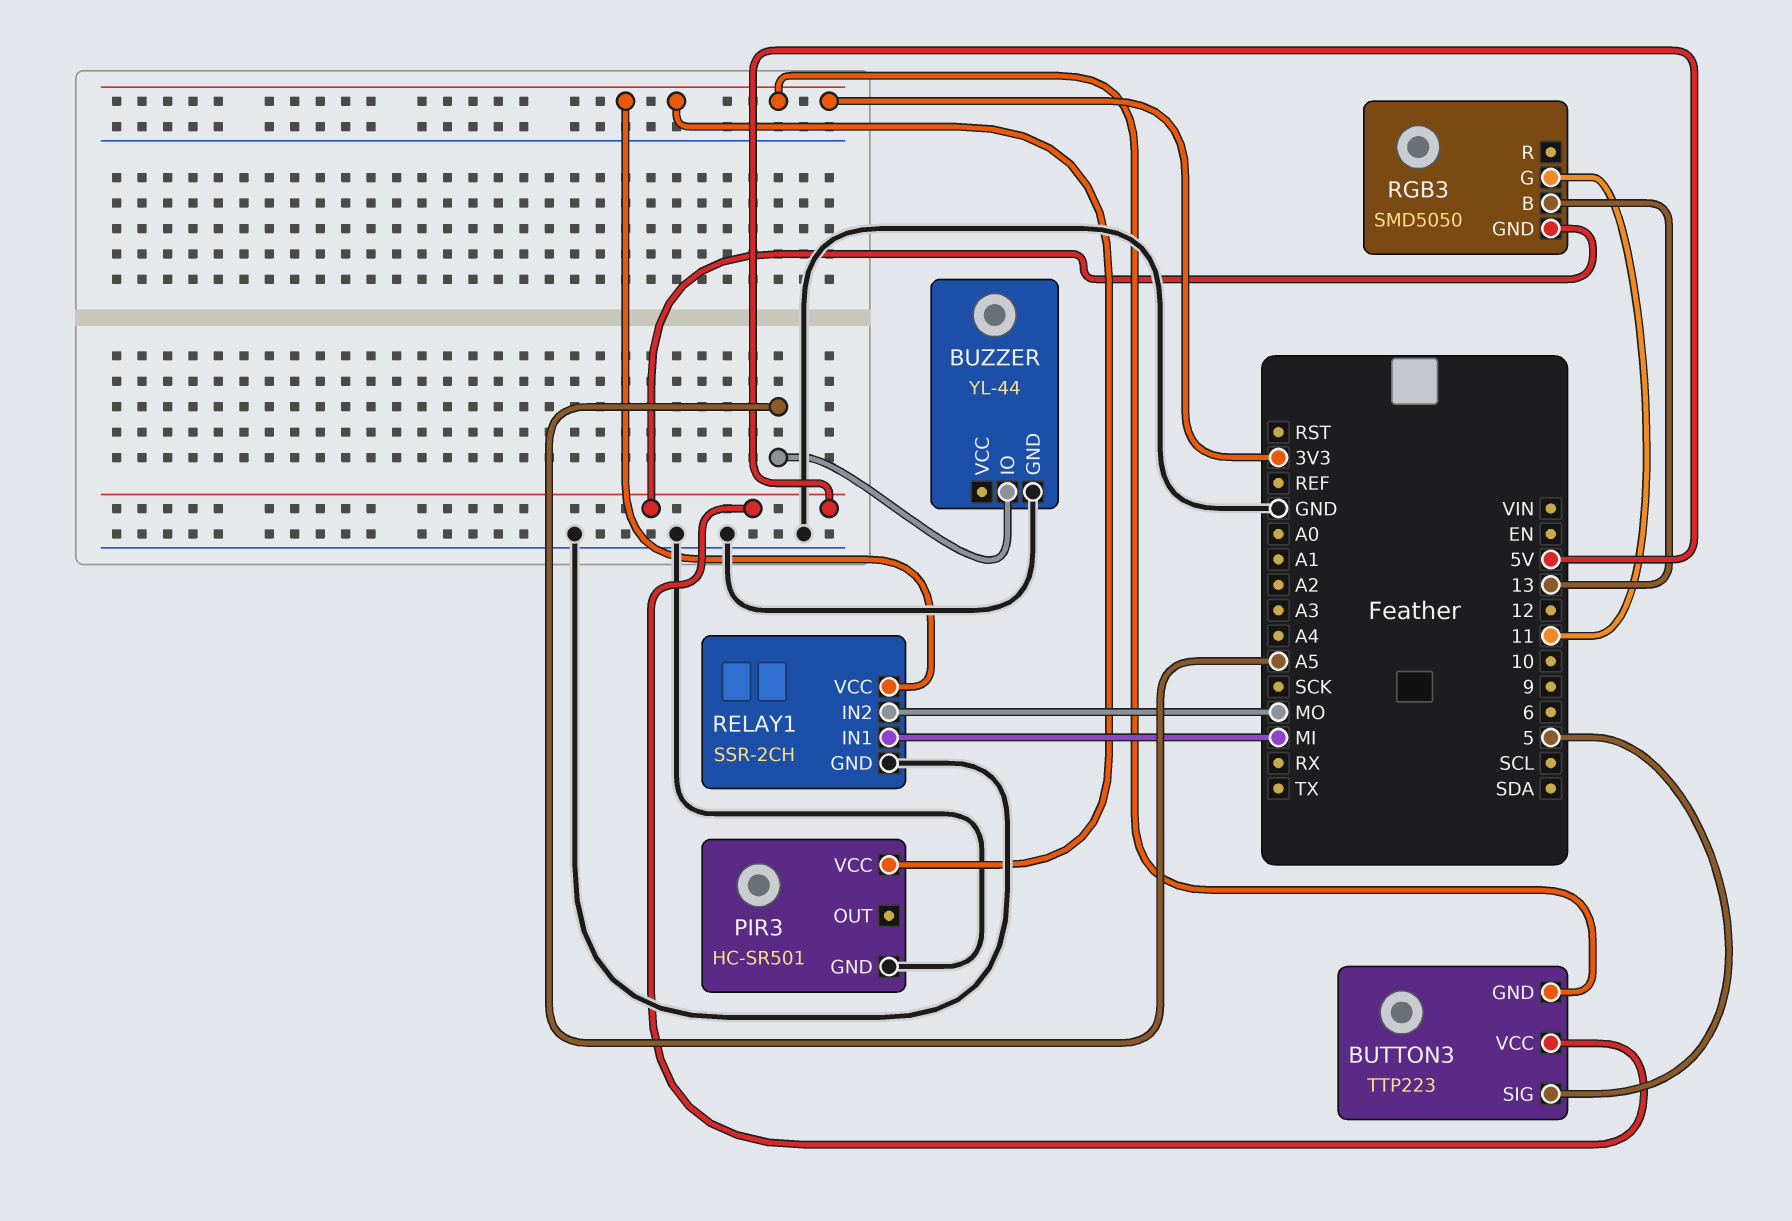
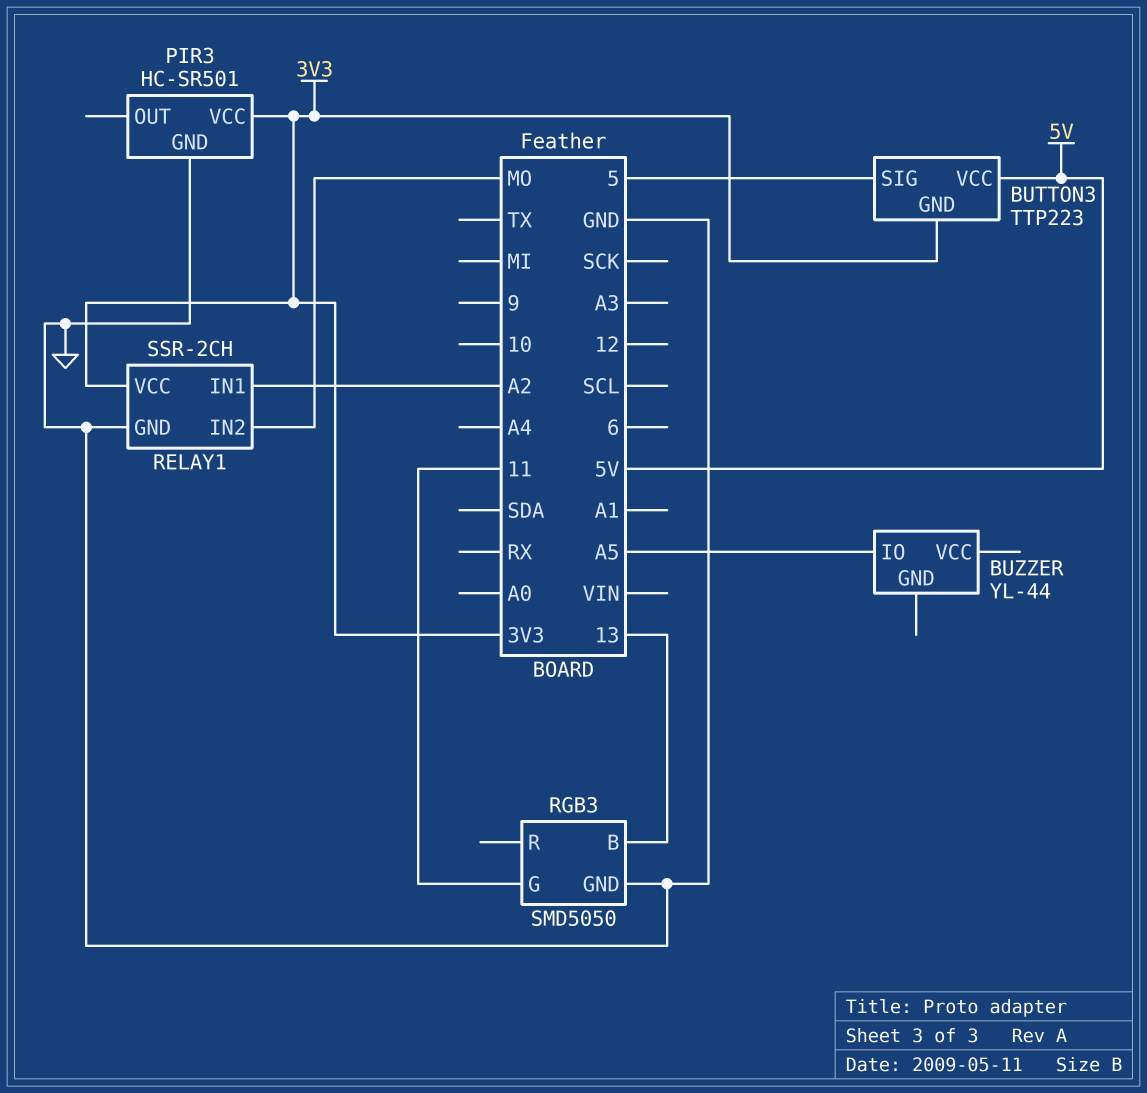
BUZZER pin GND: GND -> none
RELAY1 pin IN1: MI -> A2
RGB3 pin GND: 5V -> GND

